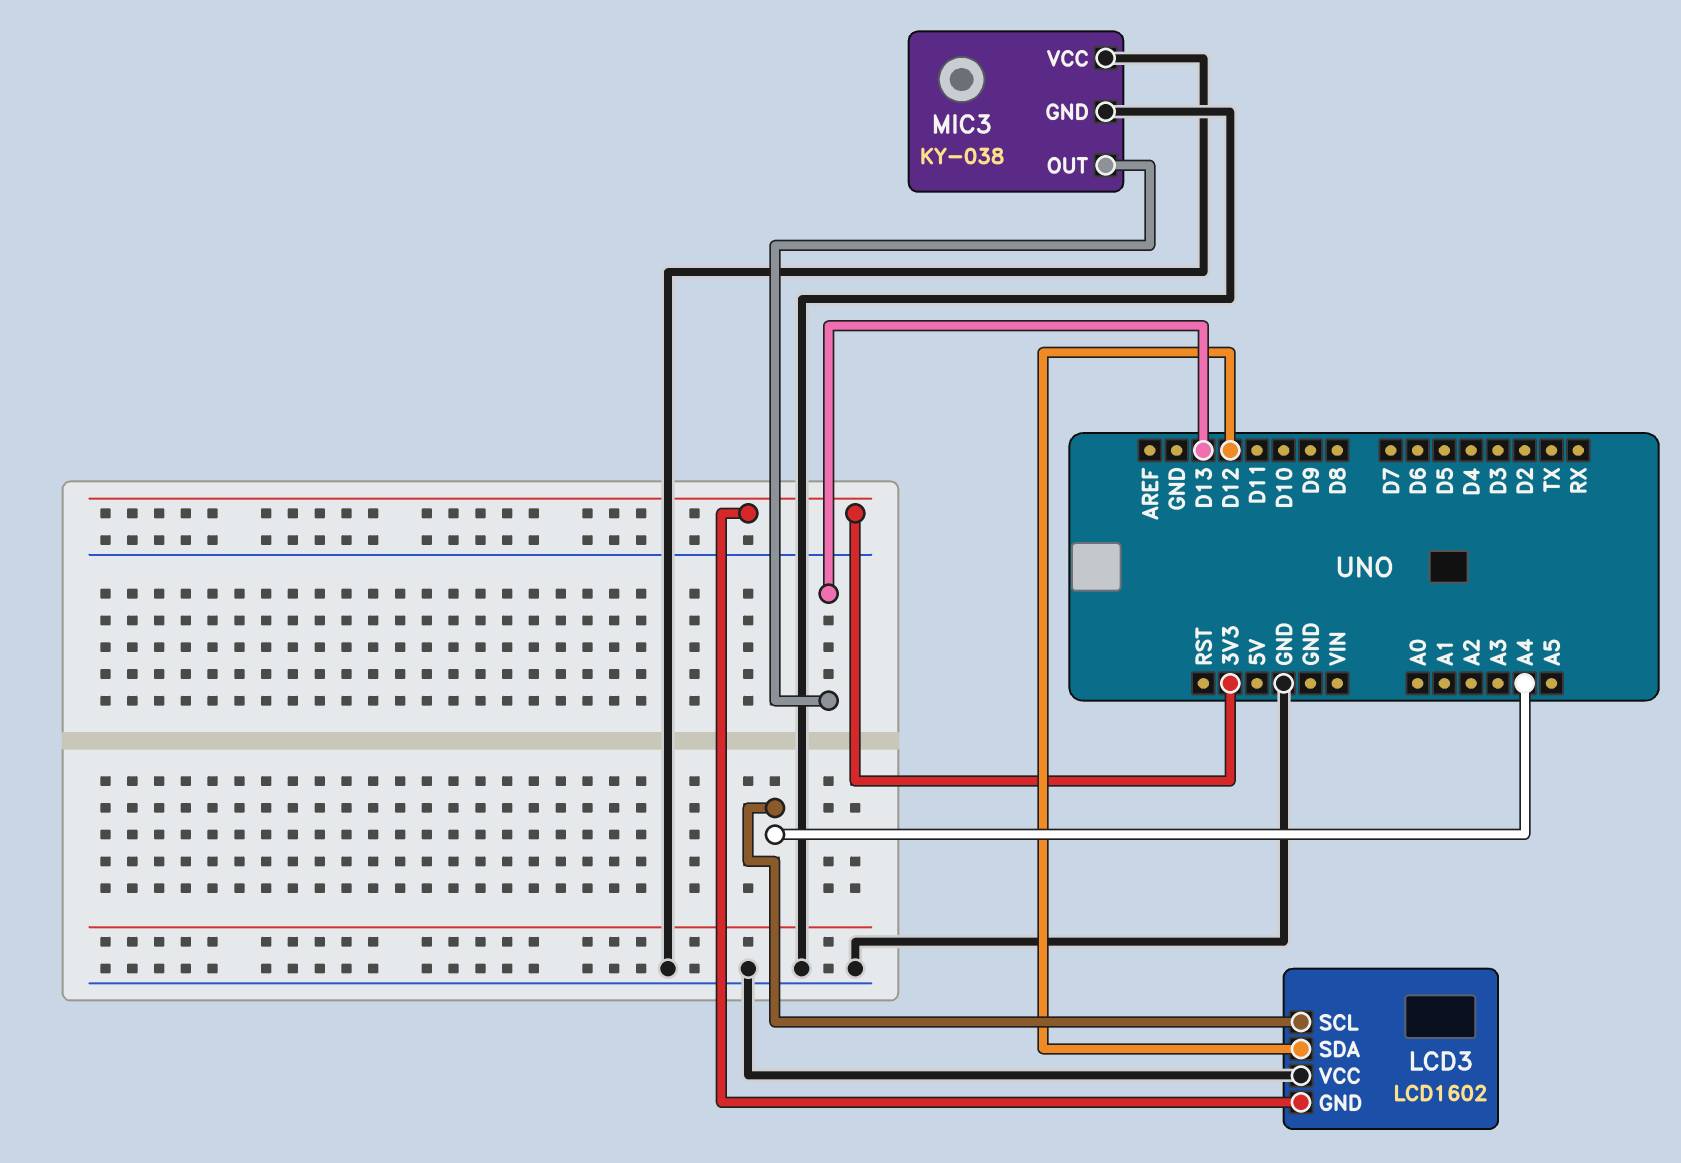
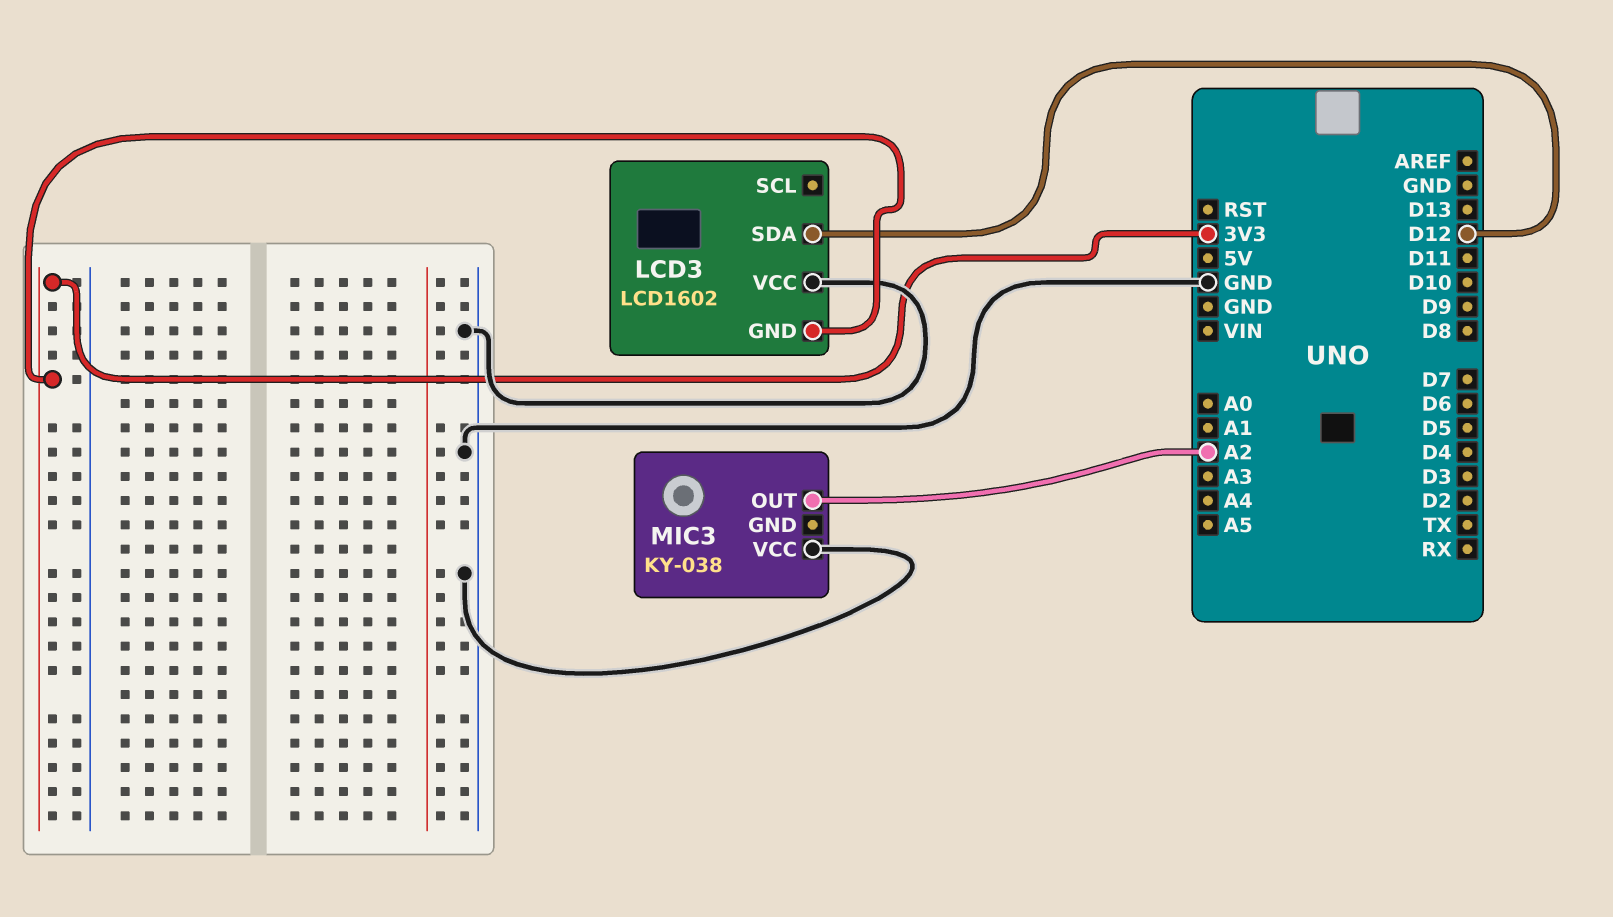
LCD3 pin SCL: A4 -> none
MIC3 pin GND: GND -> none
MIC3 pin OUT: D13 -> A2

